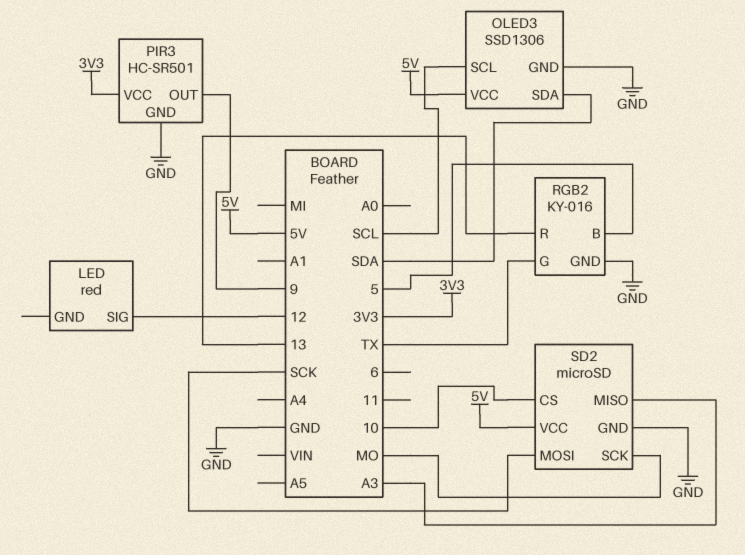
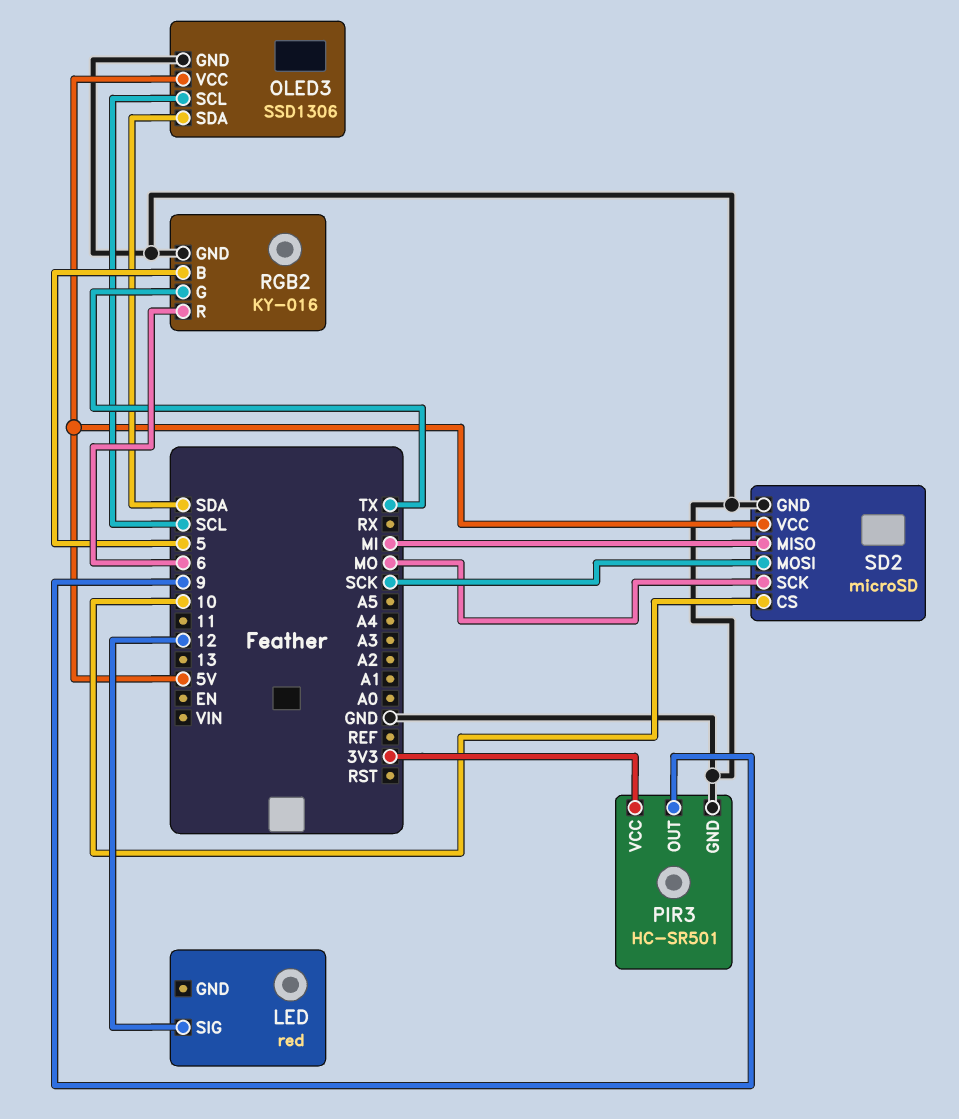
RGB2 pin R: 13 -> 6
SD2 pin MISO: A3 -> MI

